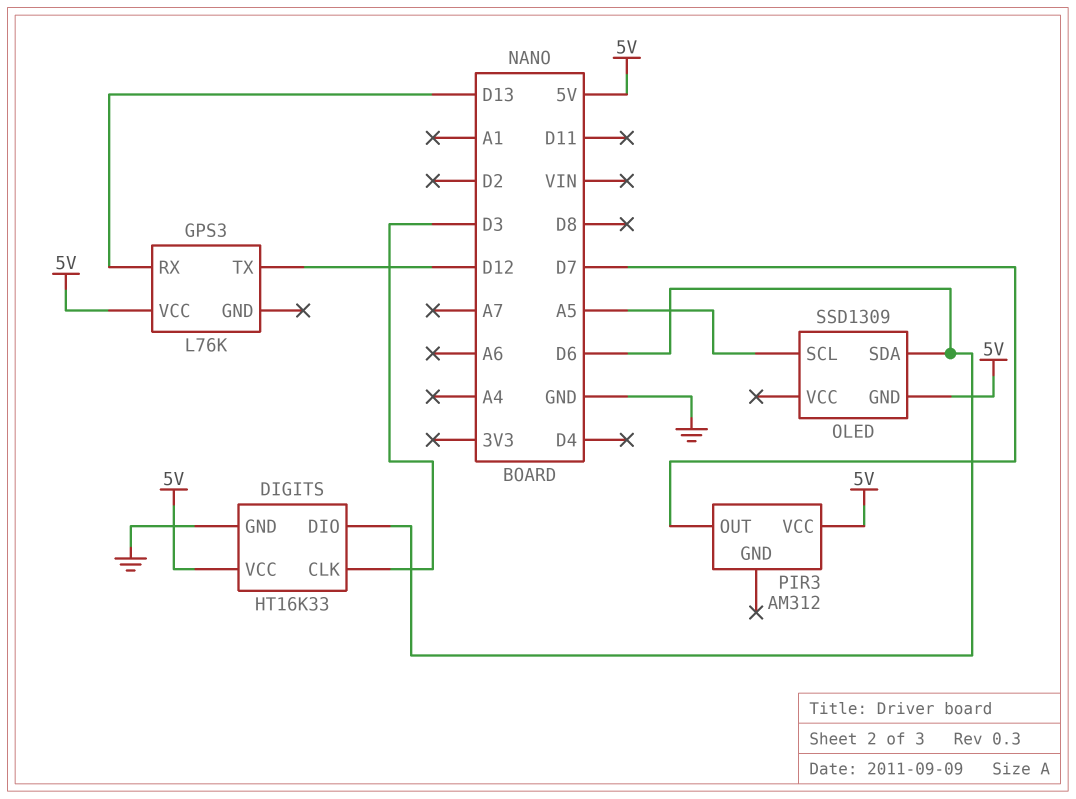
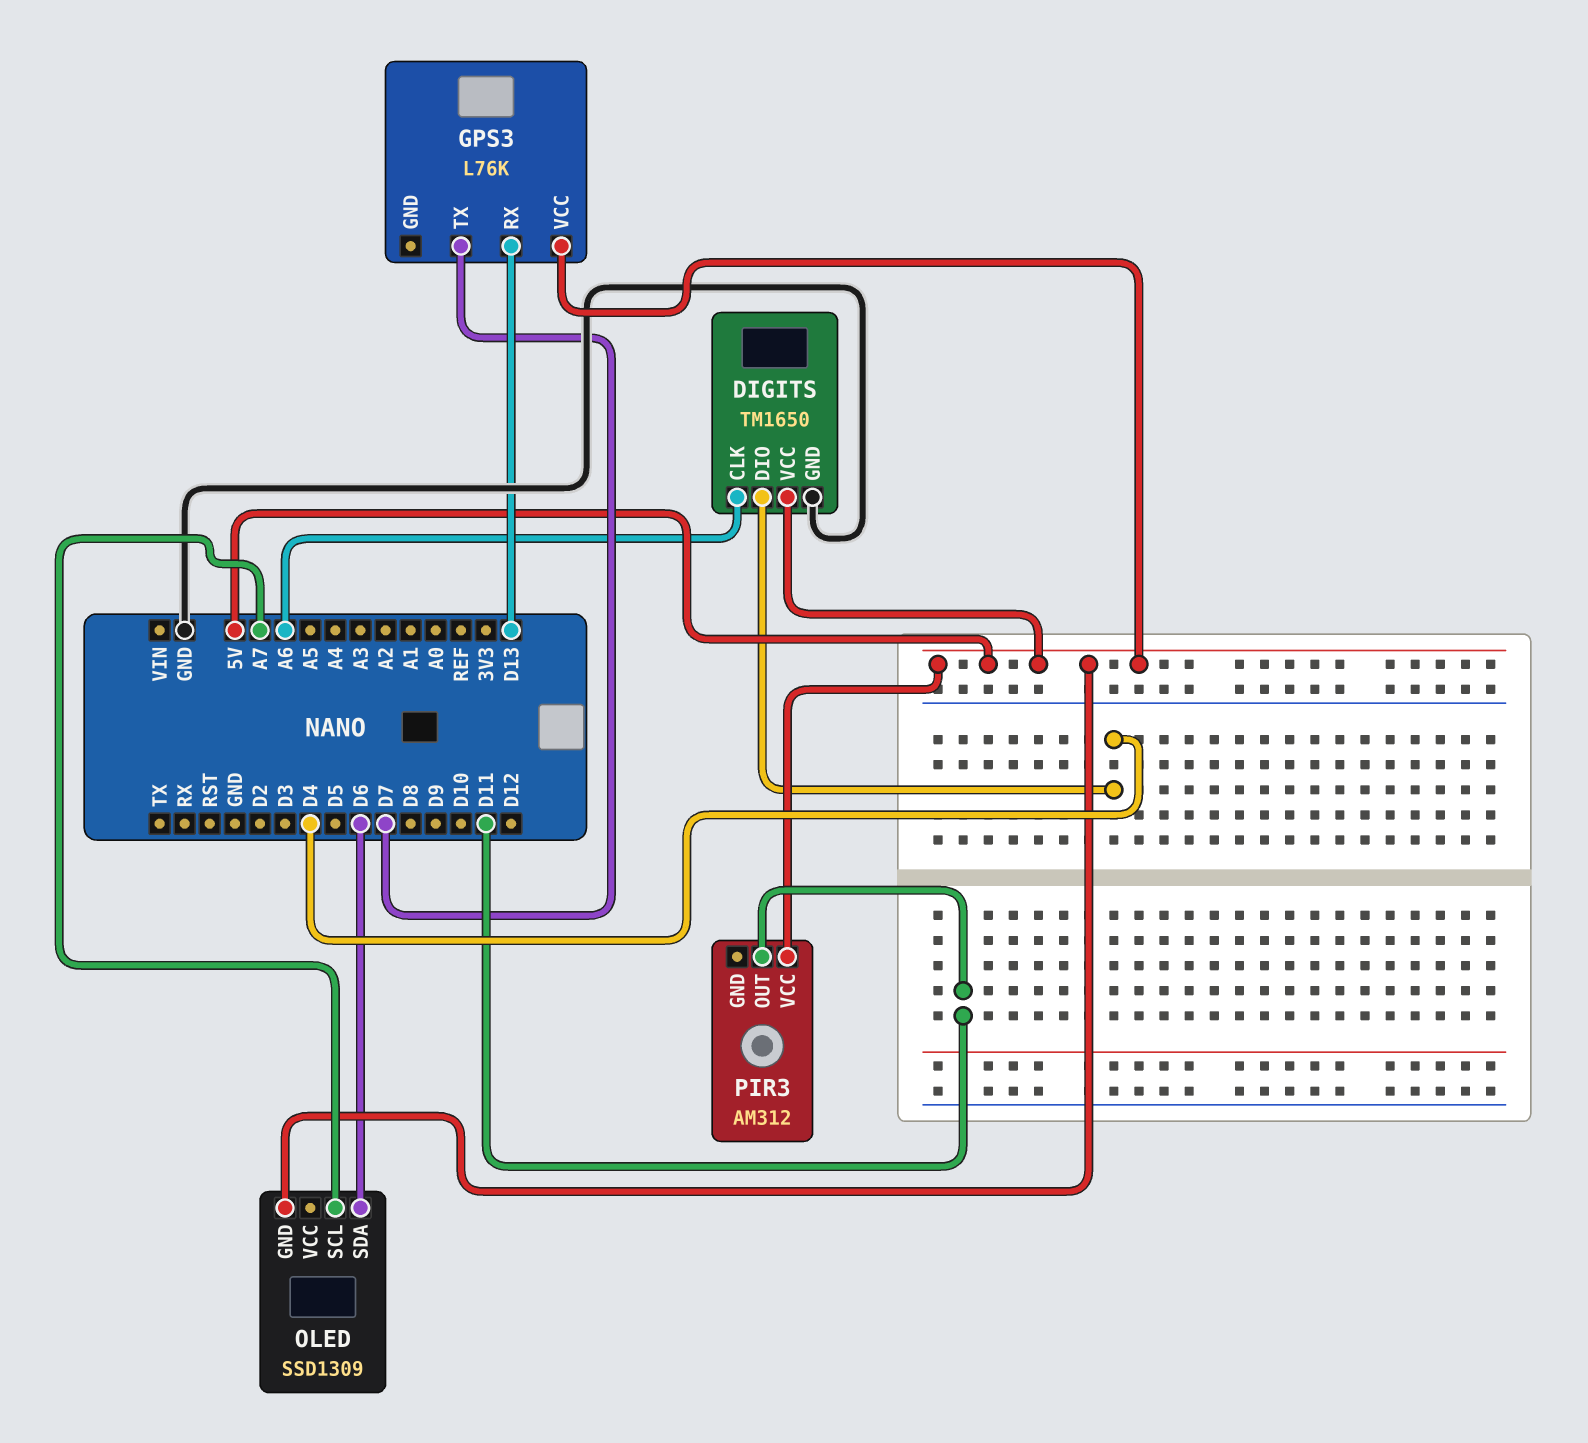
DIGITS: HT16K33 -> TM1650
DIGITS pin CLK: D3 -> A6
DIGITS pin DIO: D6 -> D4
GPS3 pin TX: D12 -> D7
OLED pin SCL: A5 -> A7
PIR3 pin OUT: D7 -> D11

